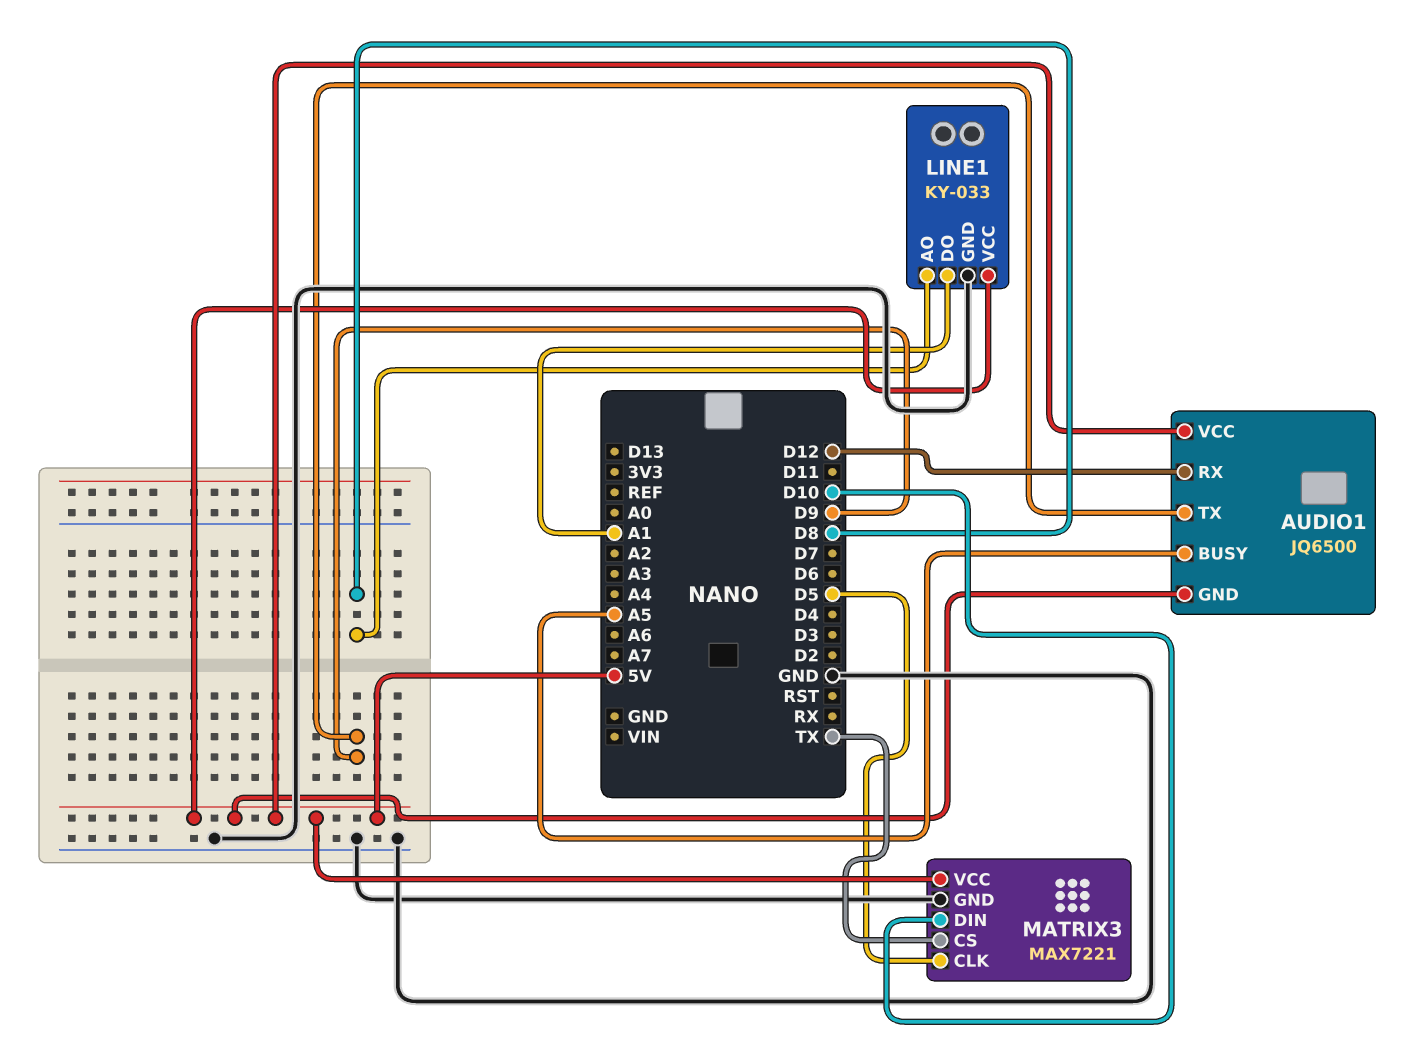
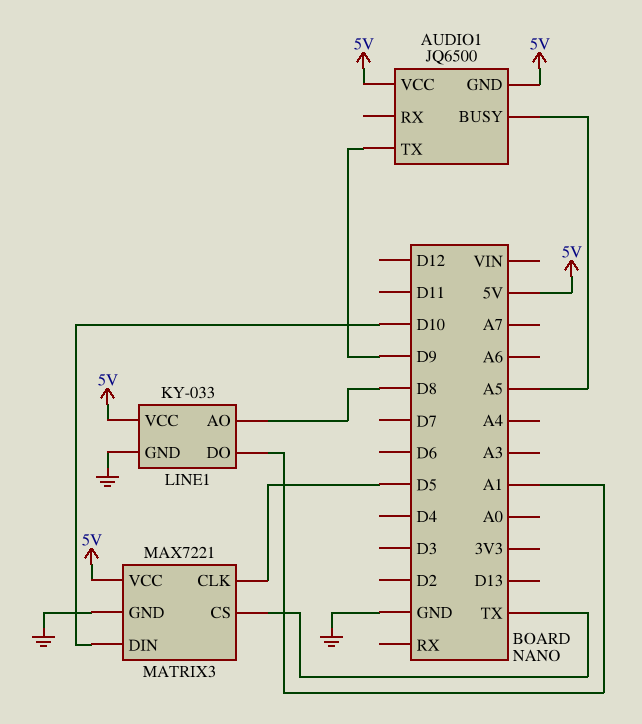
AUDIO1 pin RX: D12 -> none

